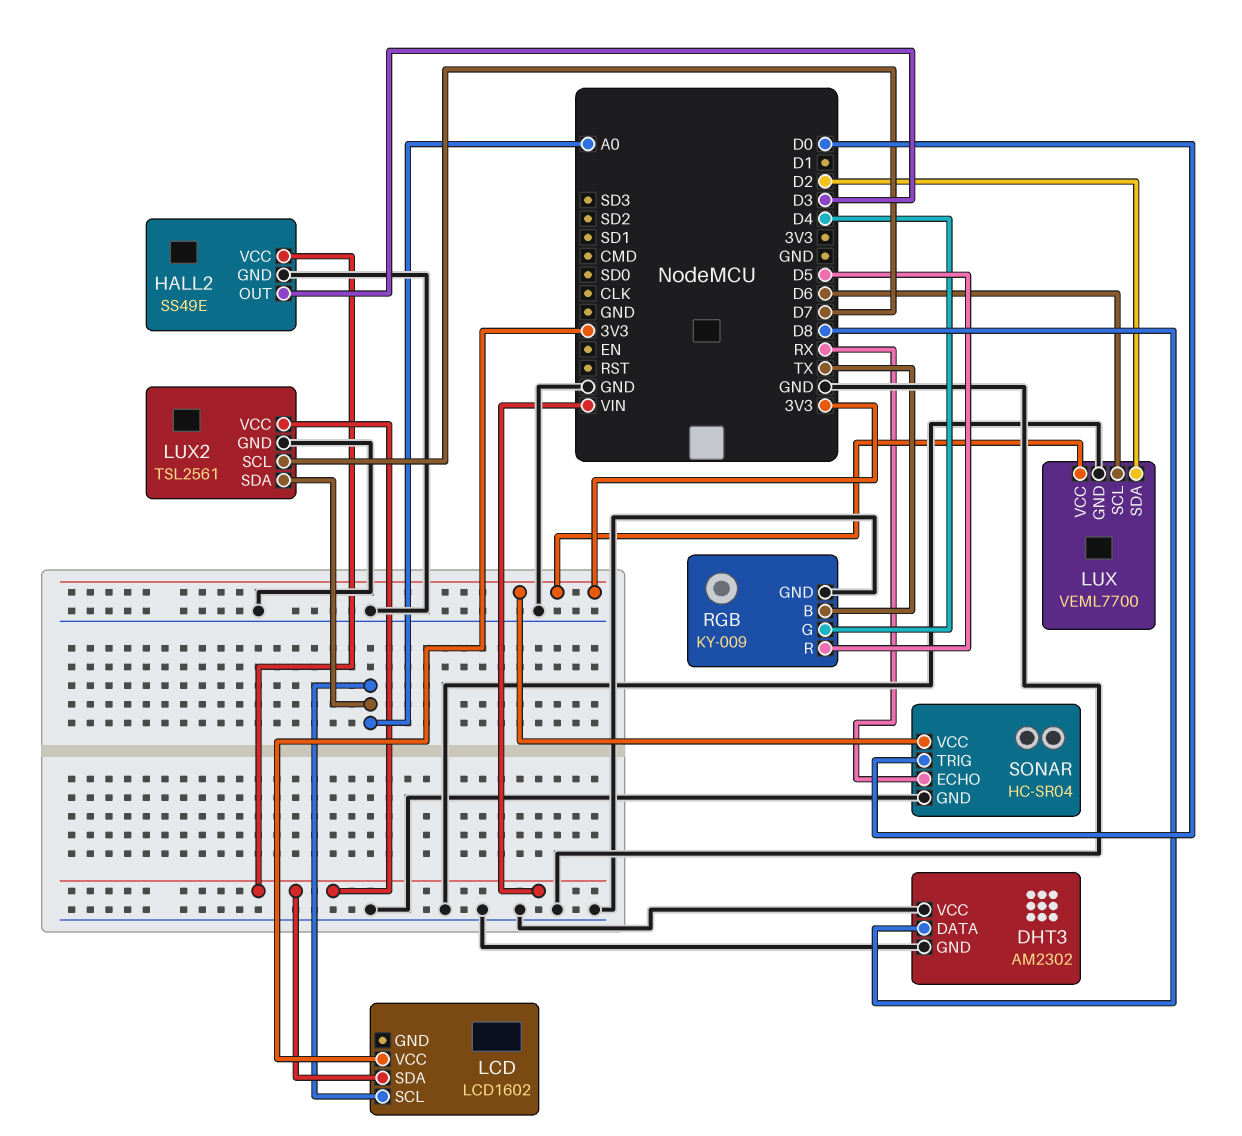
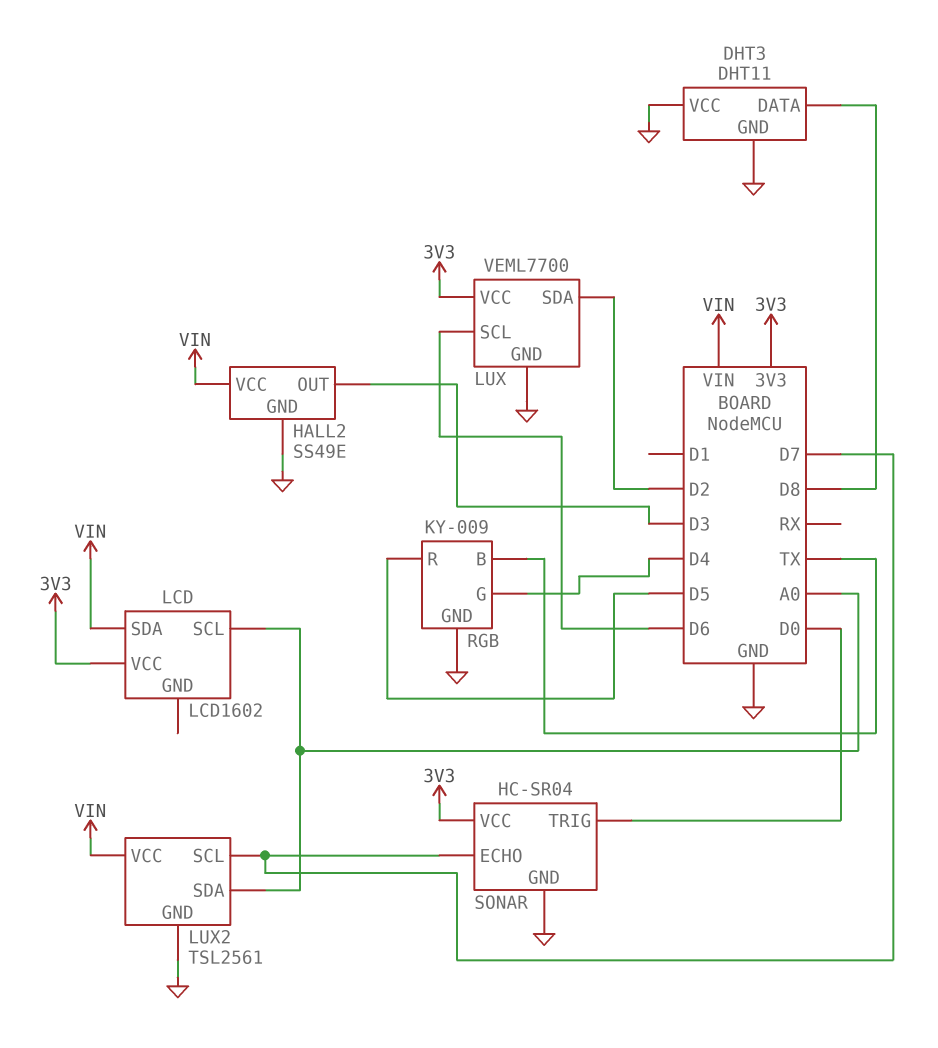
DHT3: AM2302 -> DHT11
SONAR pin ECHO: RX -> D7

